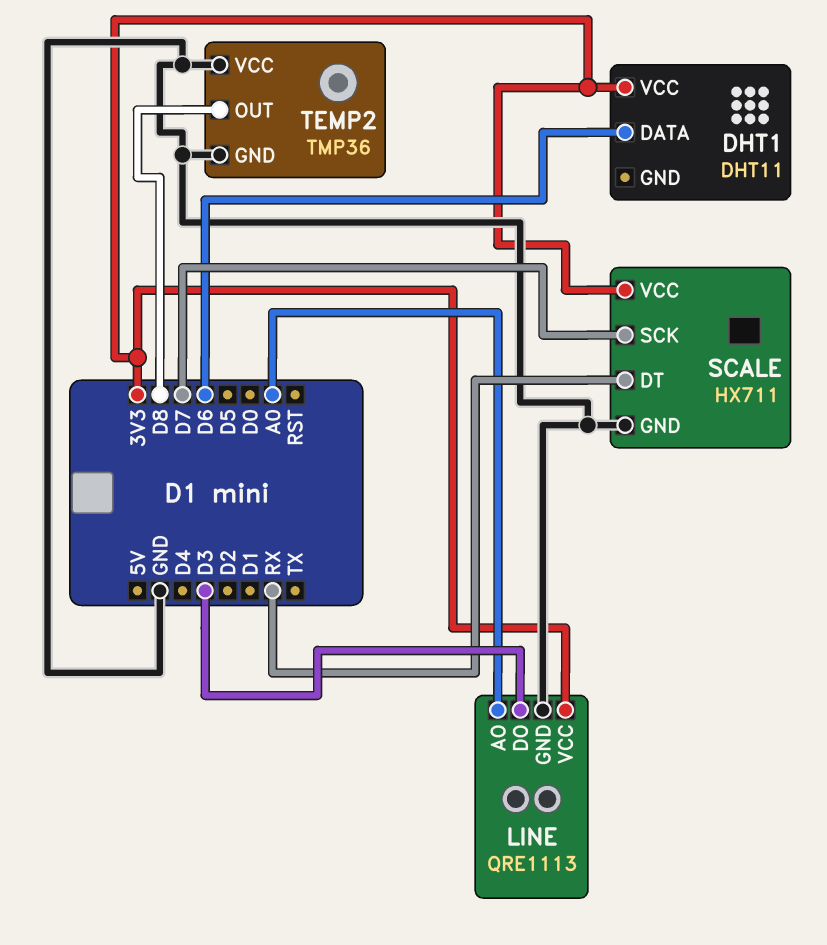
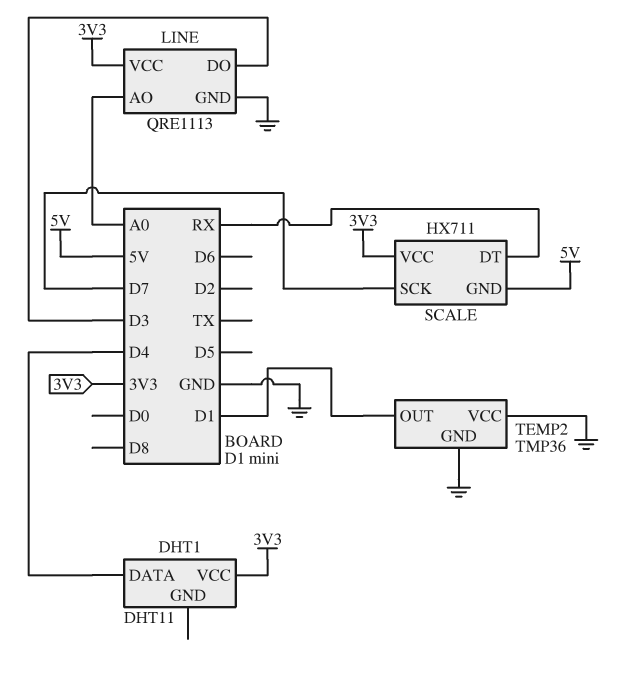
DHT1 pin DATA: D6 -> D4
SCALE pin GND: GND -> 5V
TEMP2 pin OUT: D8 -> D1

